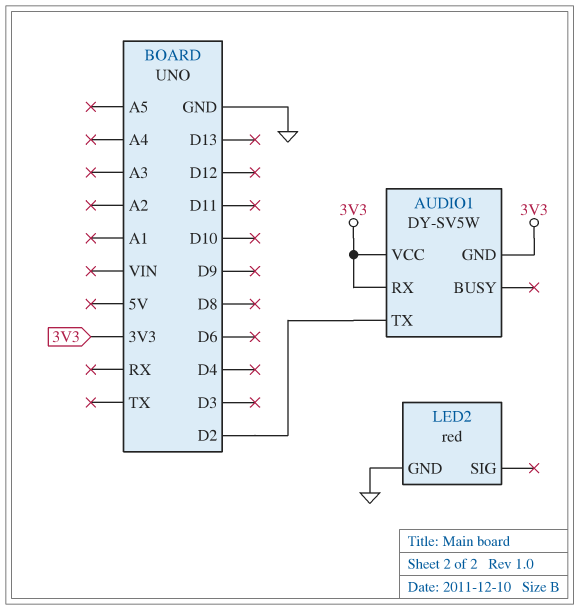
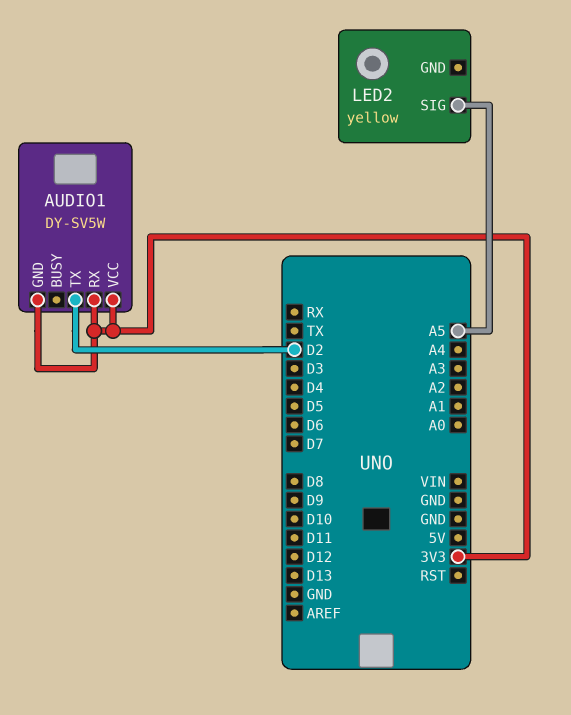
LED2: red -> yellow
LED2 pin GND: GND -> none
LED2 pin SIG: none -> A5

